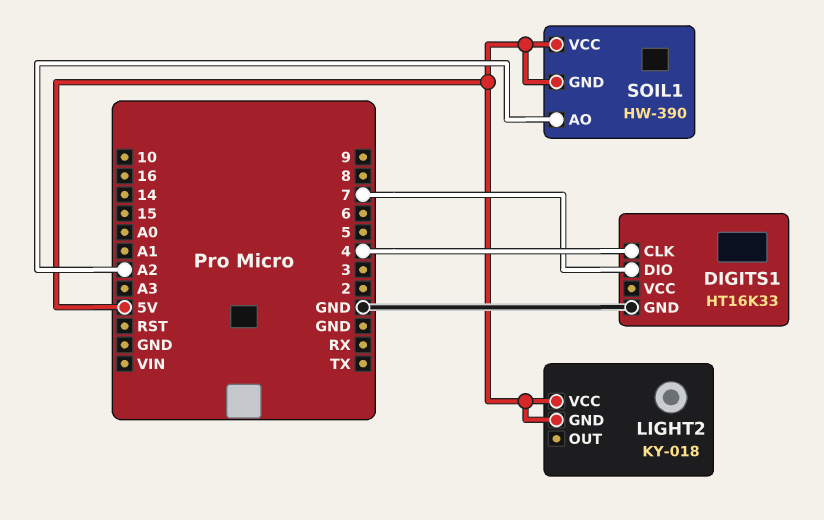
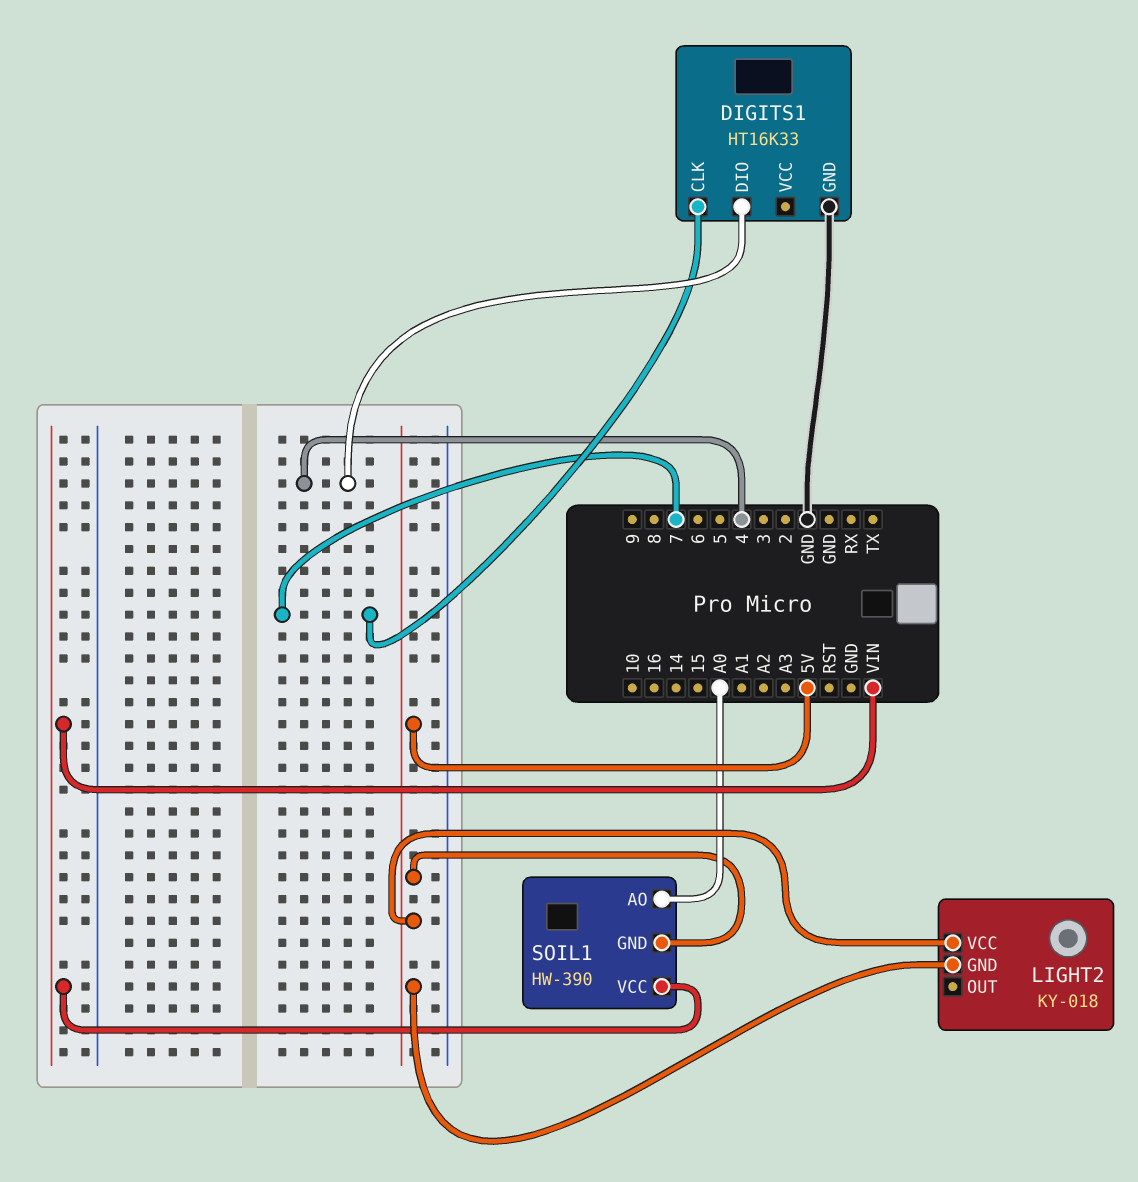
DIGITS1 pin CLK: 4 -> 7
DIGITS1 pin DIO: 7 -> 4
SOIL1 pin AO: A2 -> A0
SOIL1 pin VCC: 5V -> VIN

